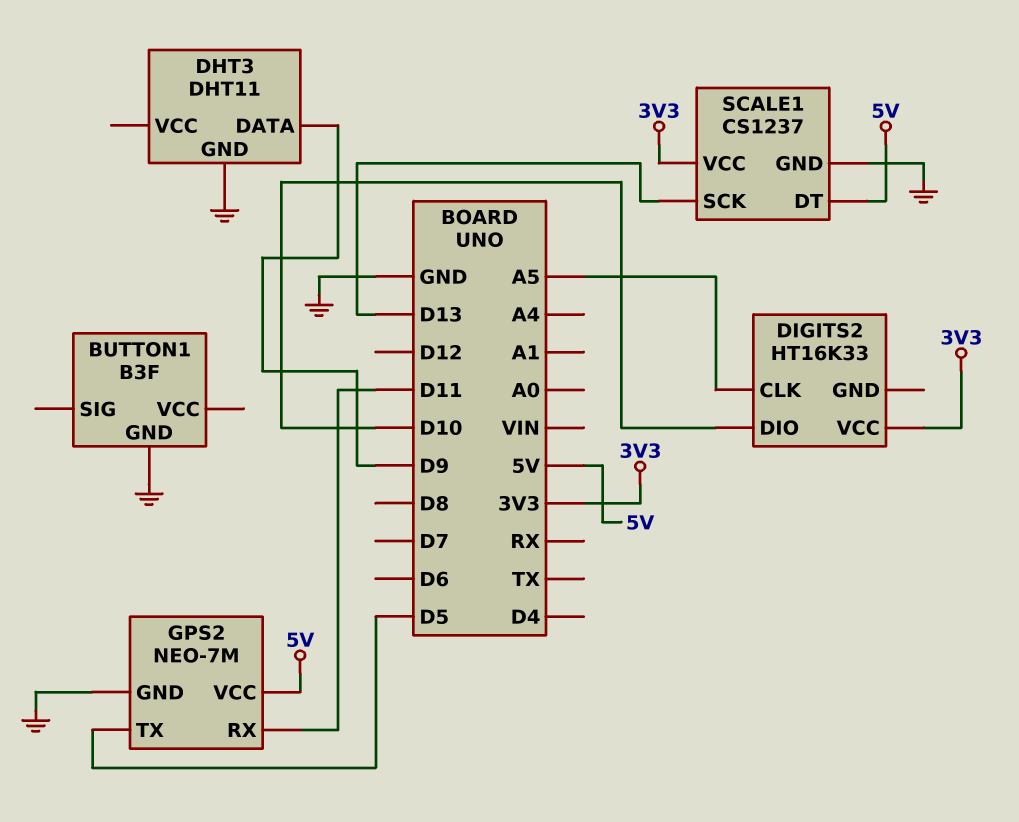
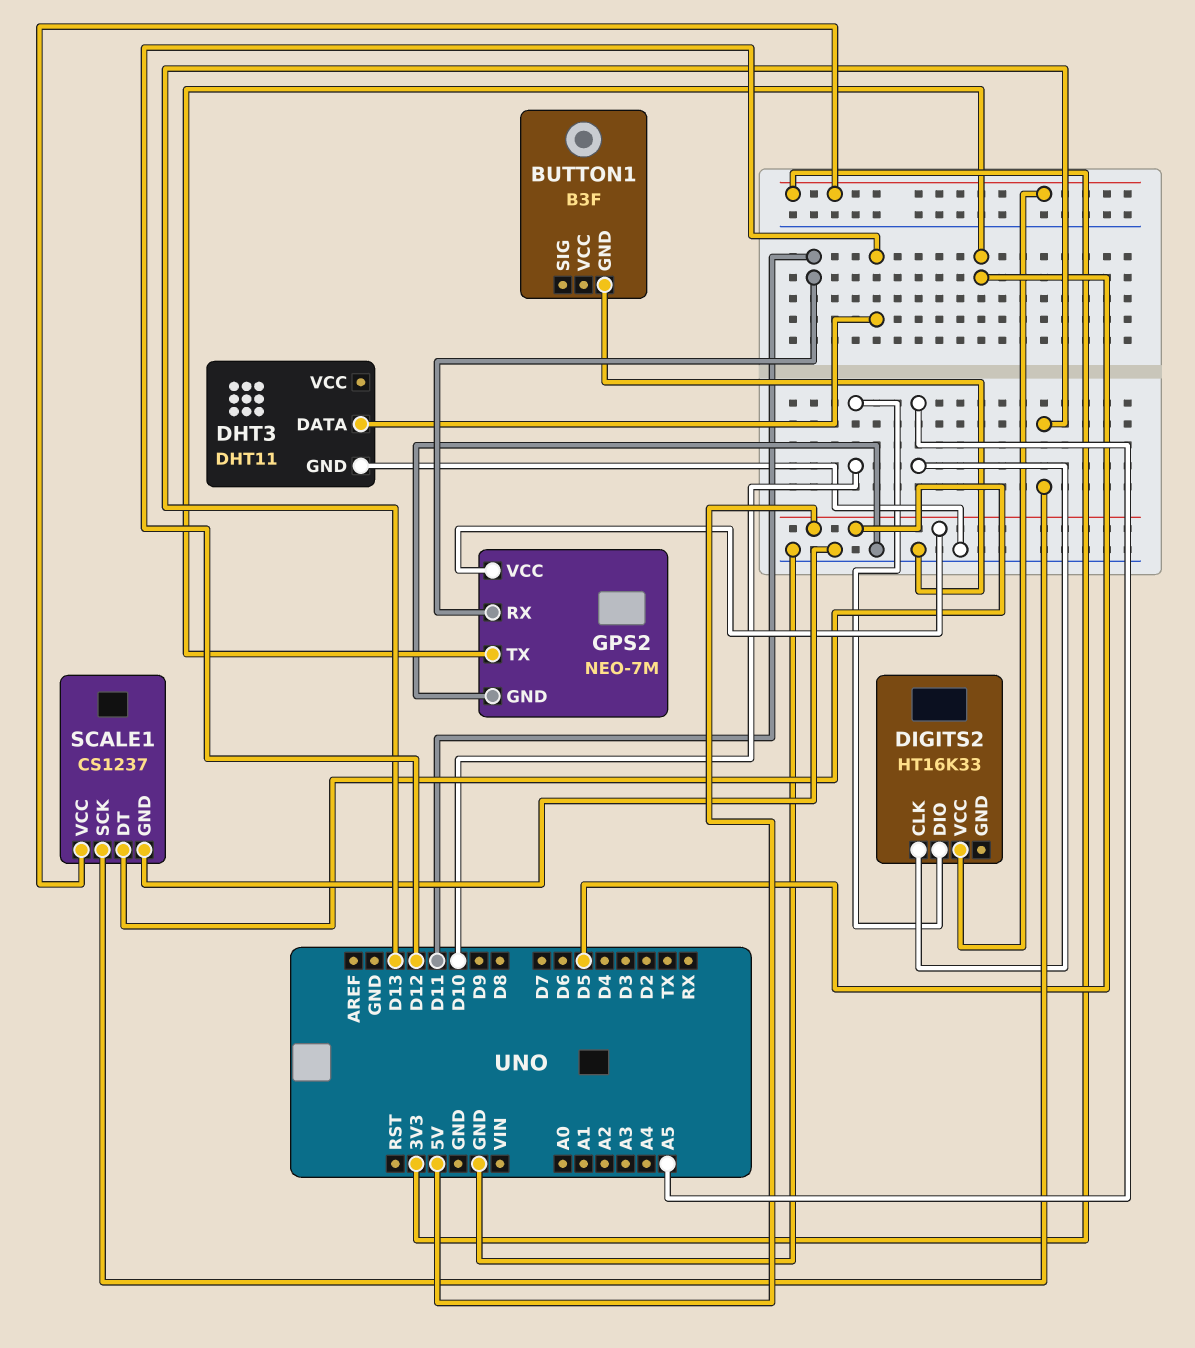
DHT3 pin DATA: D9 -> D12

